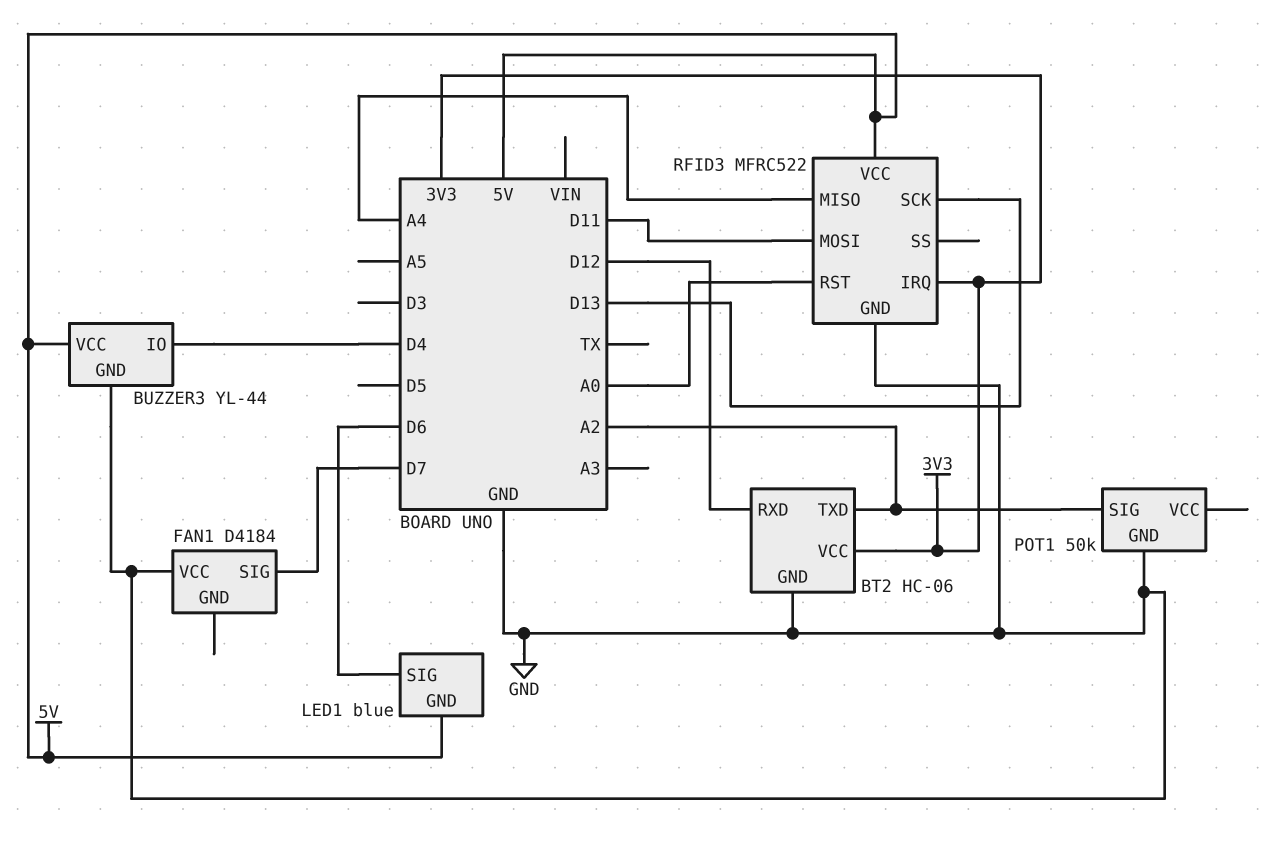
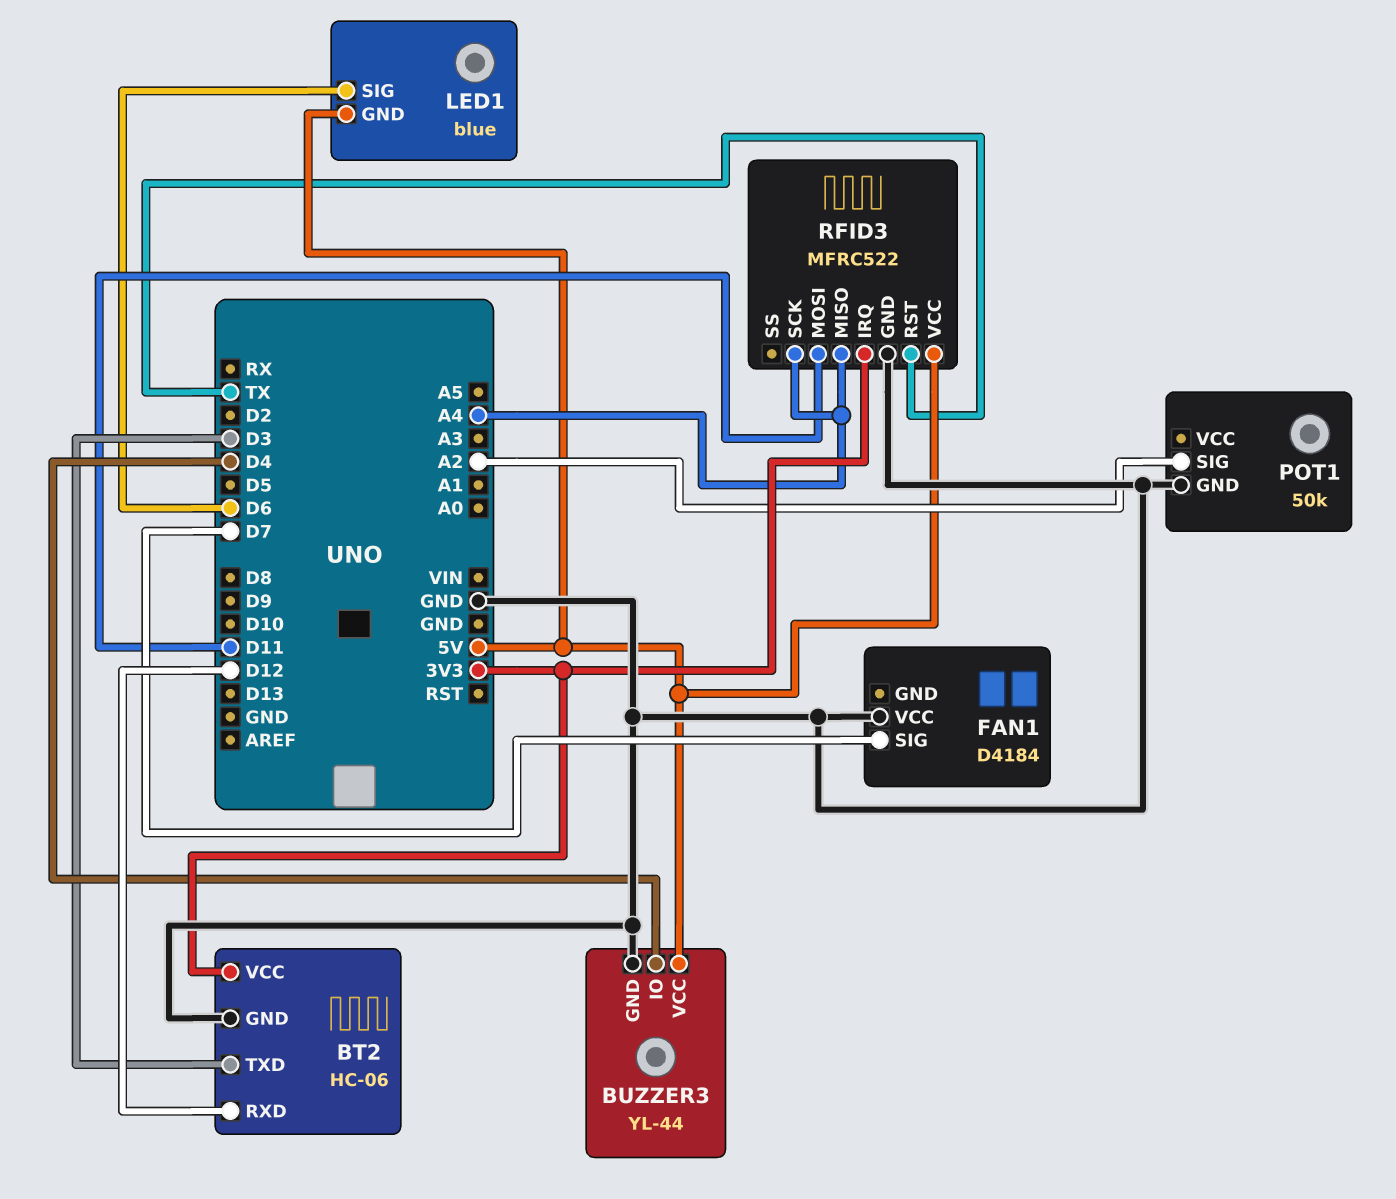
BT2 pin TXD: A2 -> D3
RFID3 pin RST: A0 -> TX
RFID3 pin SCK: D13 -> A4

